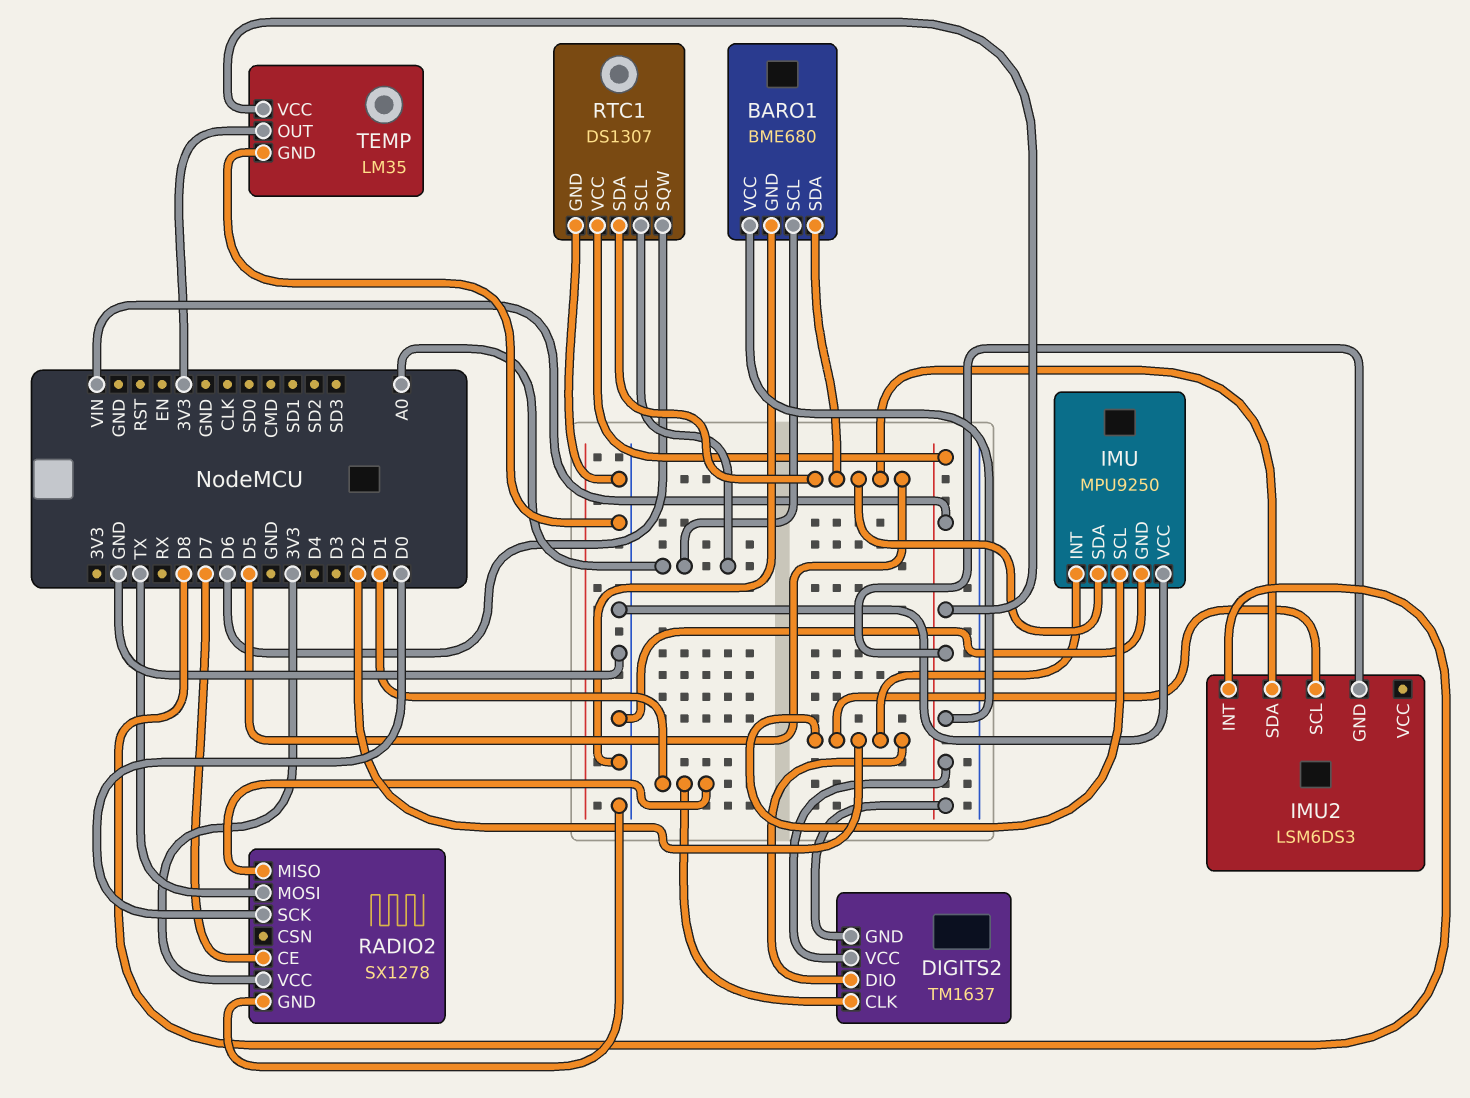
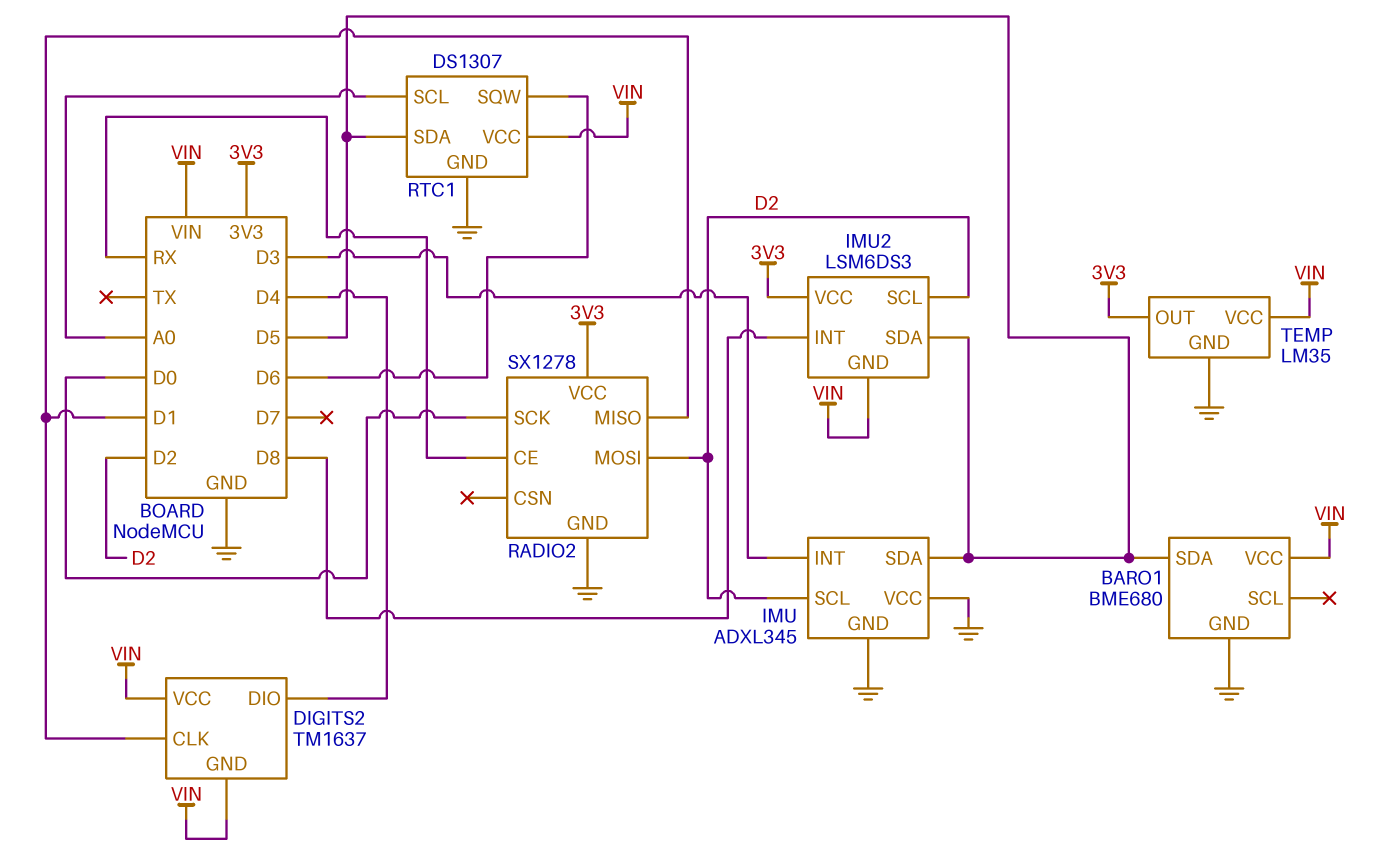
BARO1 pin SCL: A0 -> none
DIGITS2 pin DIO: D2 -> D4
IMU: MPU9250 -> ADXL345
IMU pin INT: D2 -> D3
IMU2 pin VCC: none -> 3V3
RADIO2 pin CE: D7 -> RX
RADIO2 pin MOSI: TX -> D2

